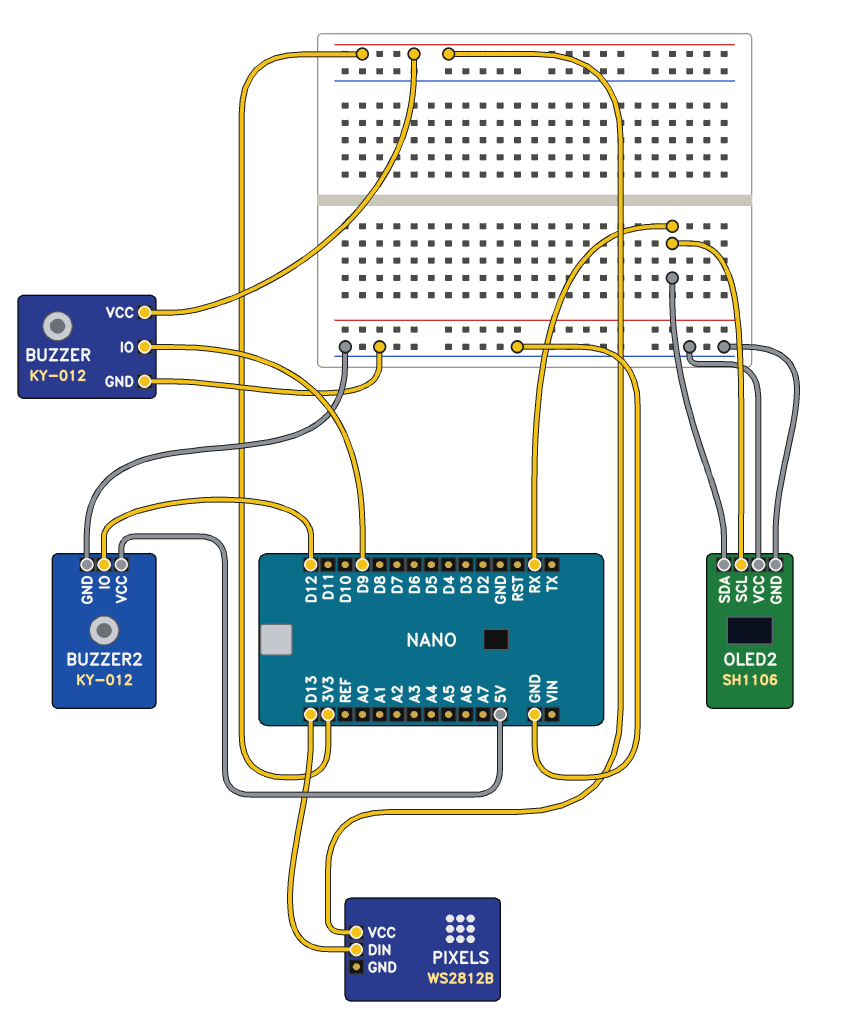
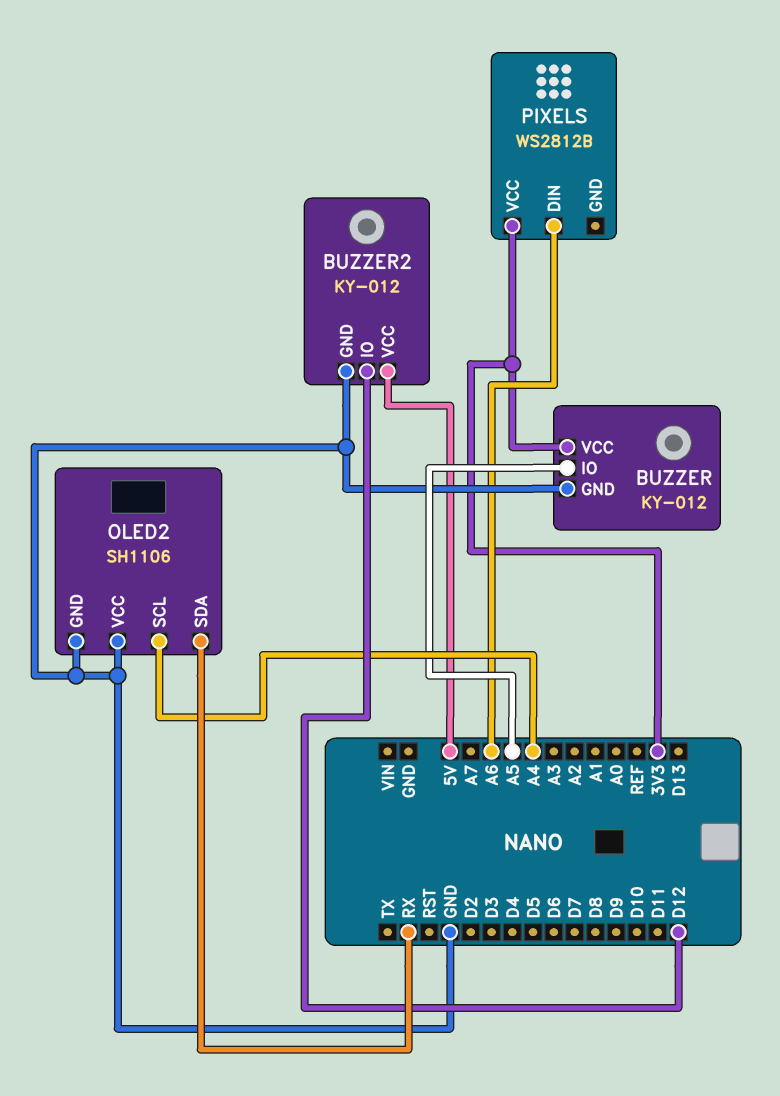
BUZZER pin IO: D9 -> A5
OLED2 pin SCL: RX -> A4
PIXELS pin DIN: D13 -> A6

